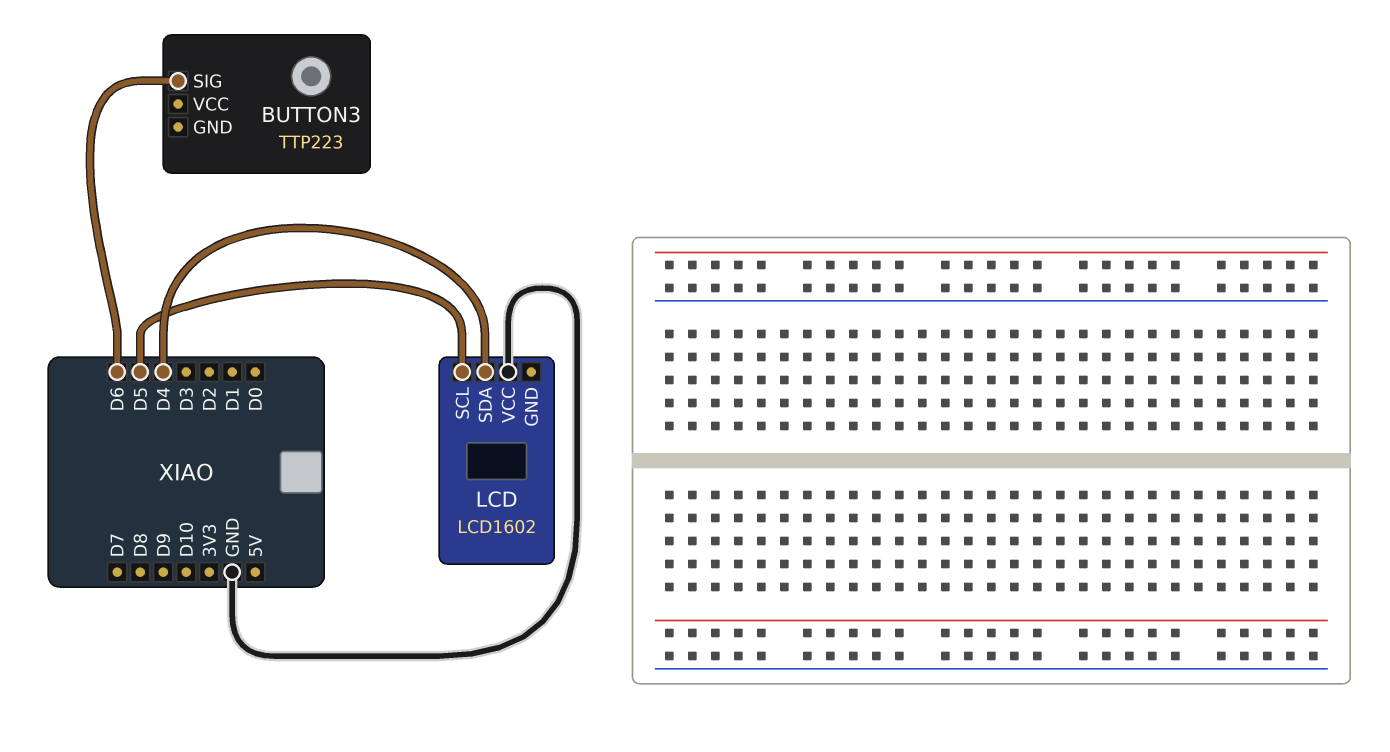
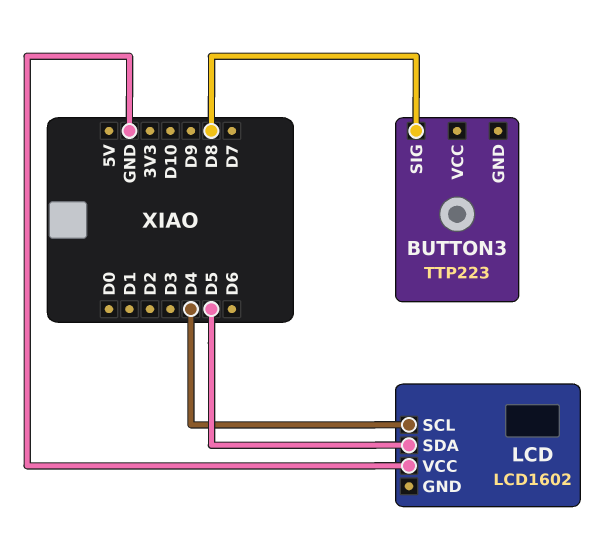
BUTTON3 pin SIG: D6 -> D8
LCD pin SCL: D5 -> D4
LCD pin SDA: D4 -> D5

